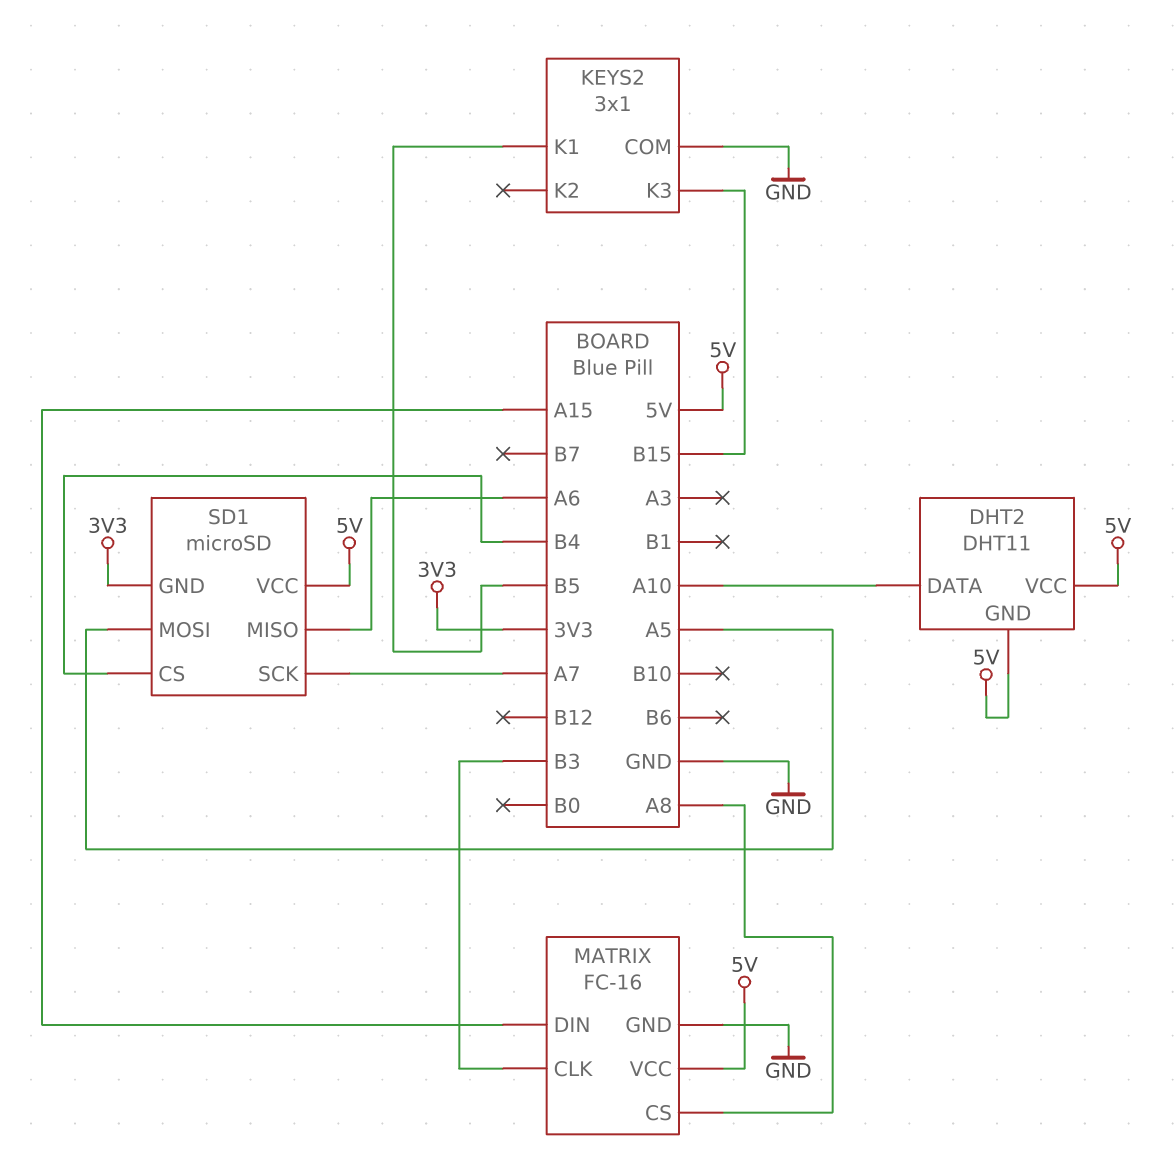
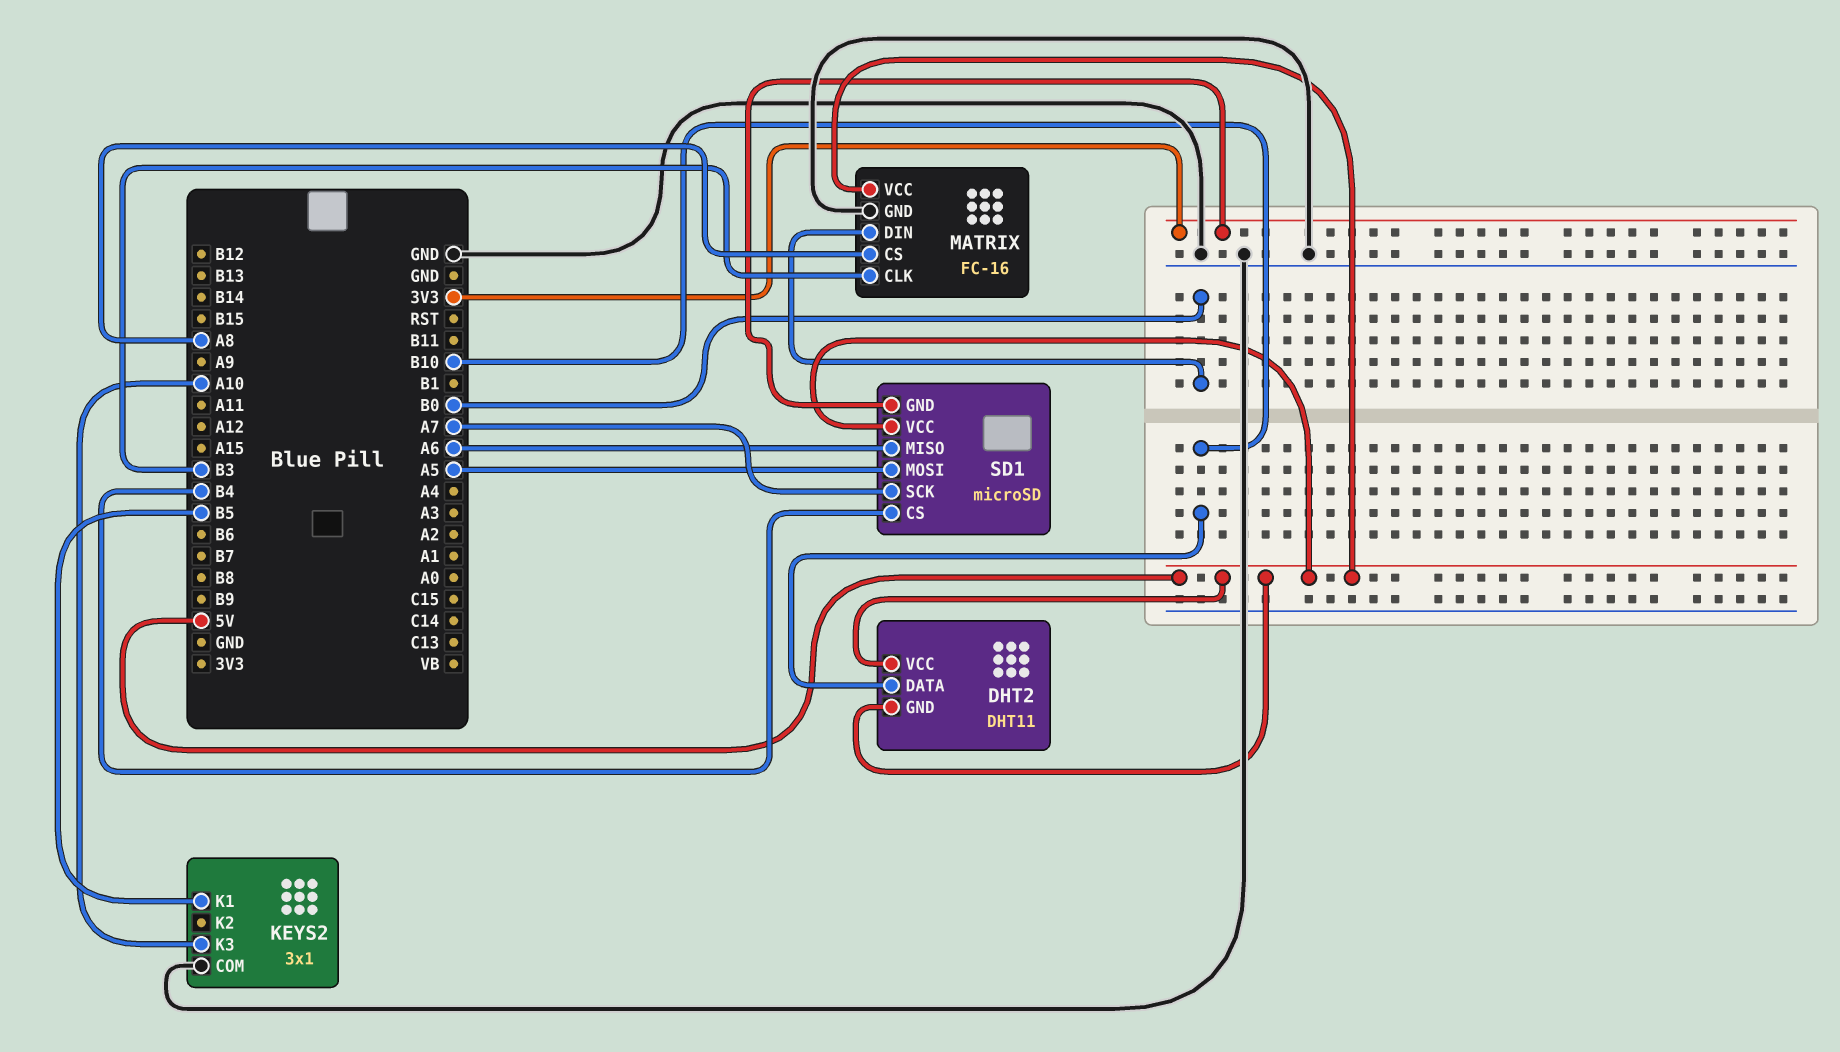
DHT2 pin DATA: A10 -> B10
KEYS2 pin K3: B15 -> A10
MATRIX pin DIN: A15 -> B0

